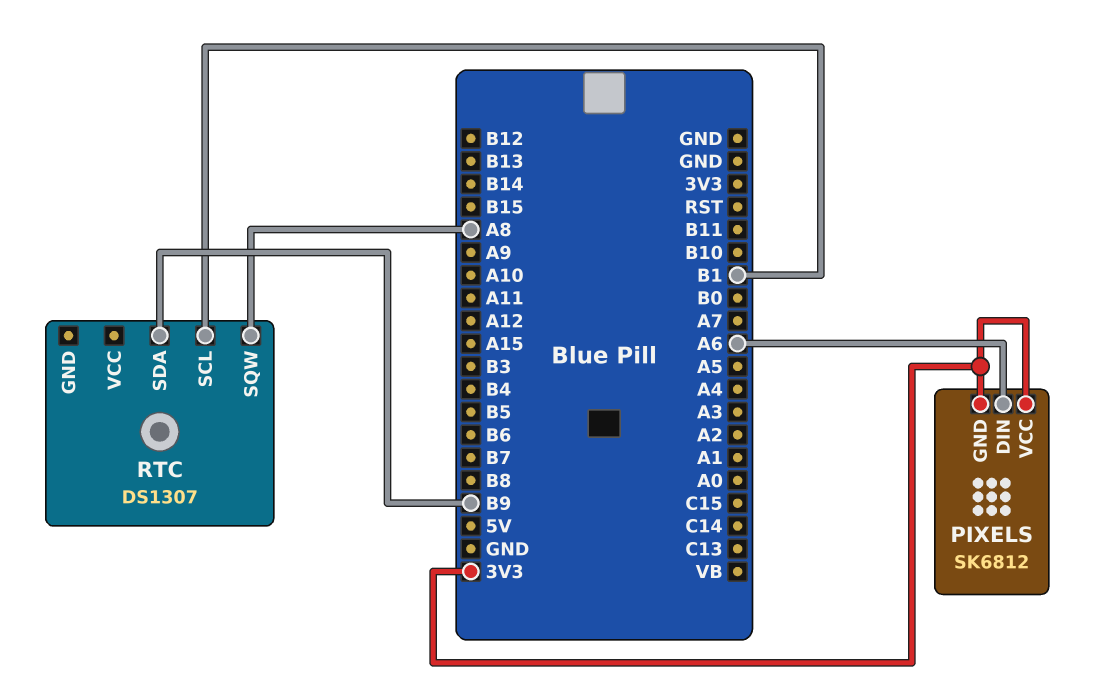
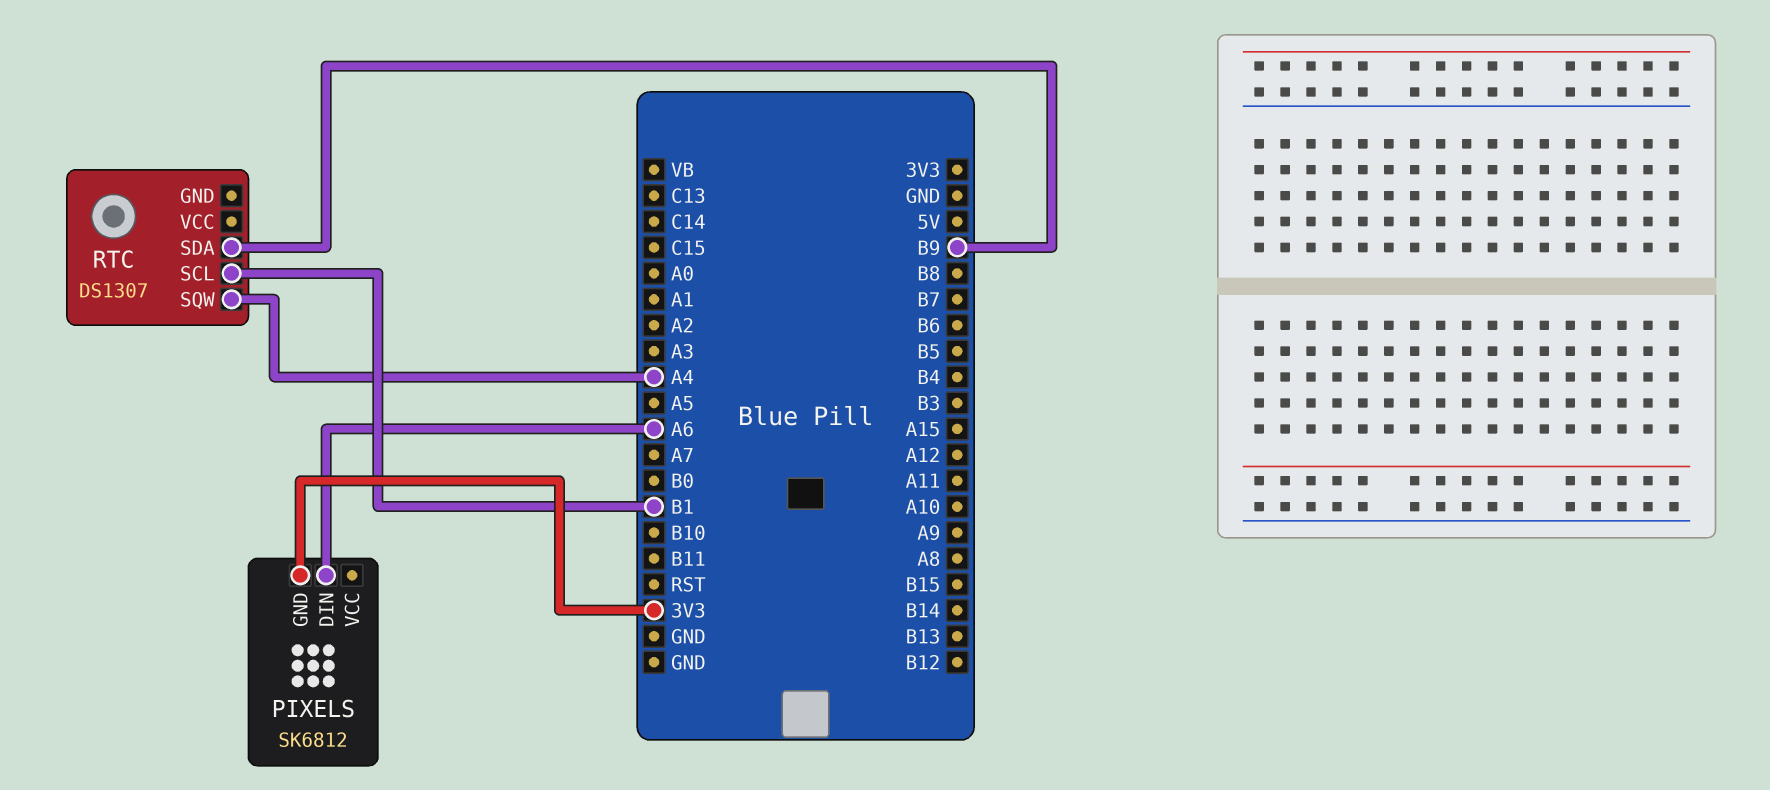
PIXELS pin VCC: 3V3 -> none
RTC pin SQW: A8 -> A4

